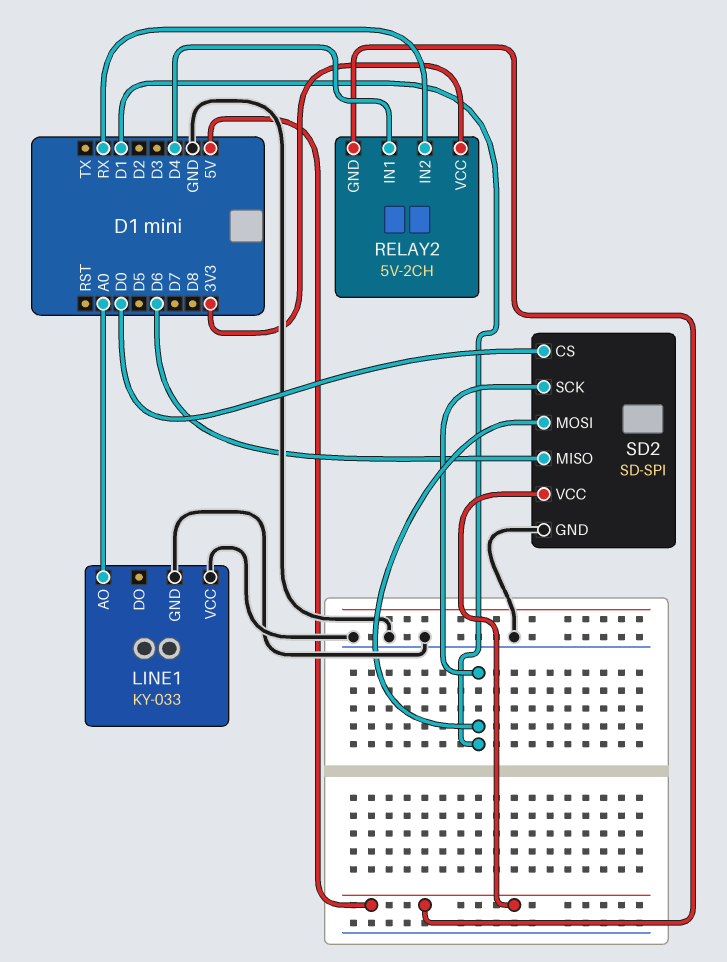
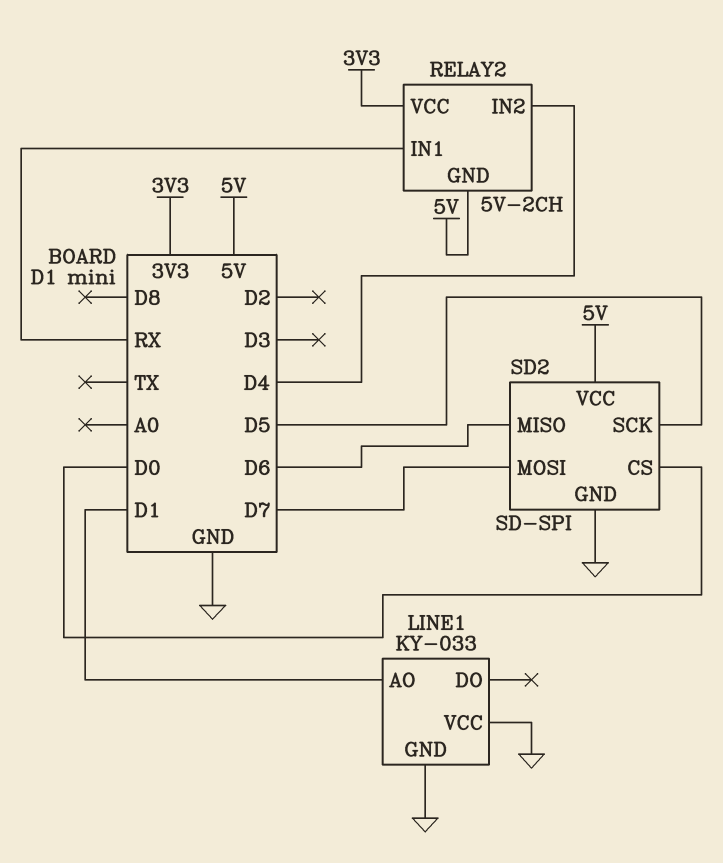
LINE1 pin AO: A0 -> D1
RELAY2 pin IN1: D4 -> RX
RELAY2 pin IN2: RX -> D4
SD2 pin MOSI: D1 -> D7
SD2 pin SCK: D1 -> D5

